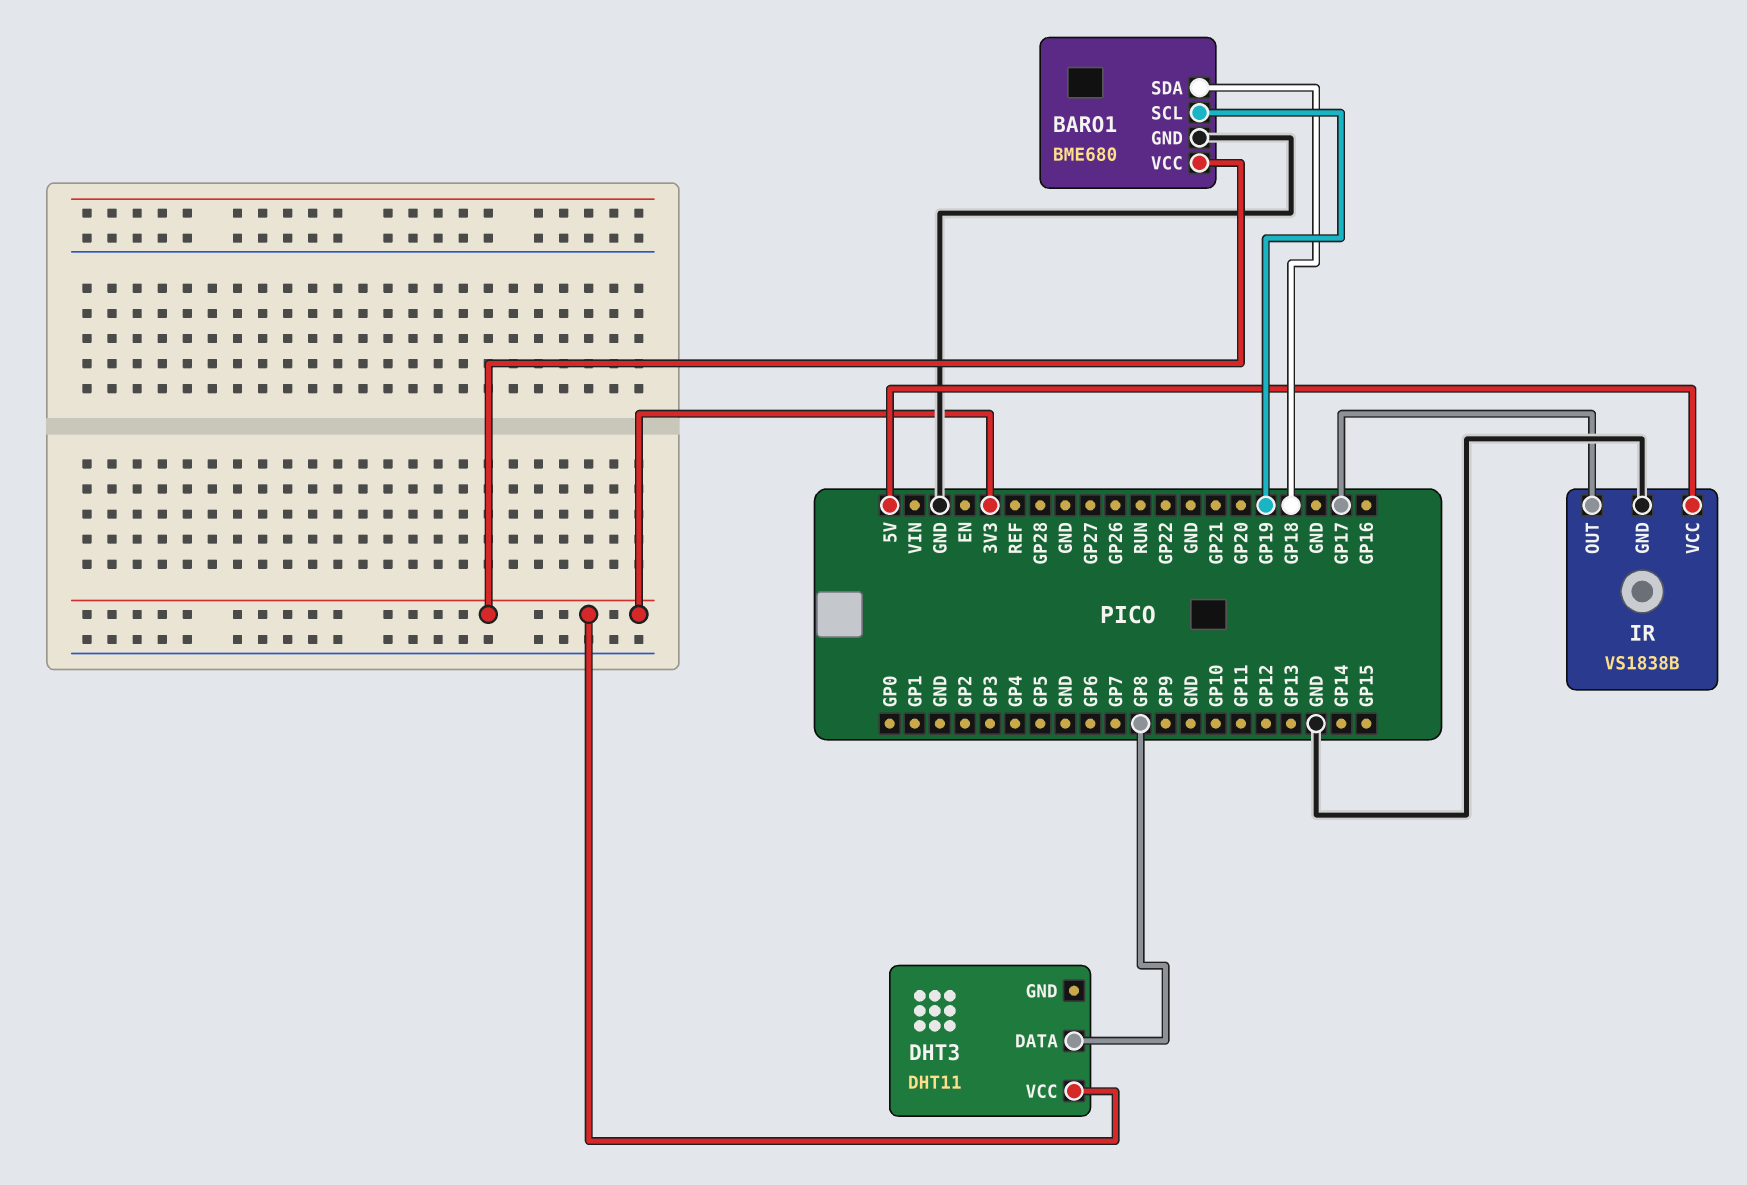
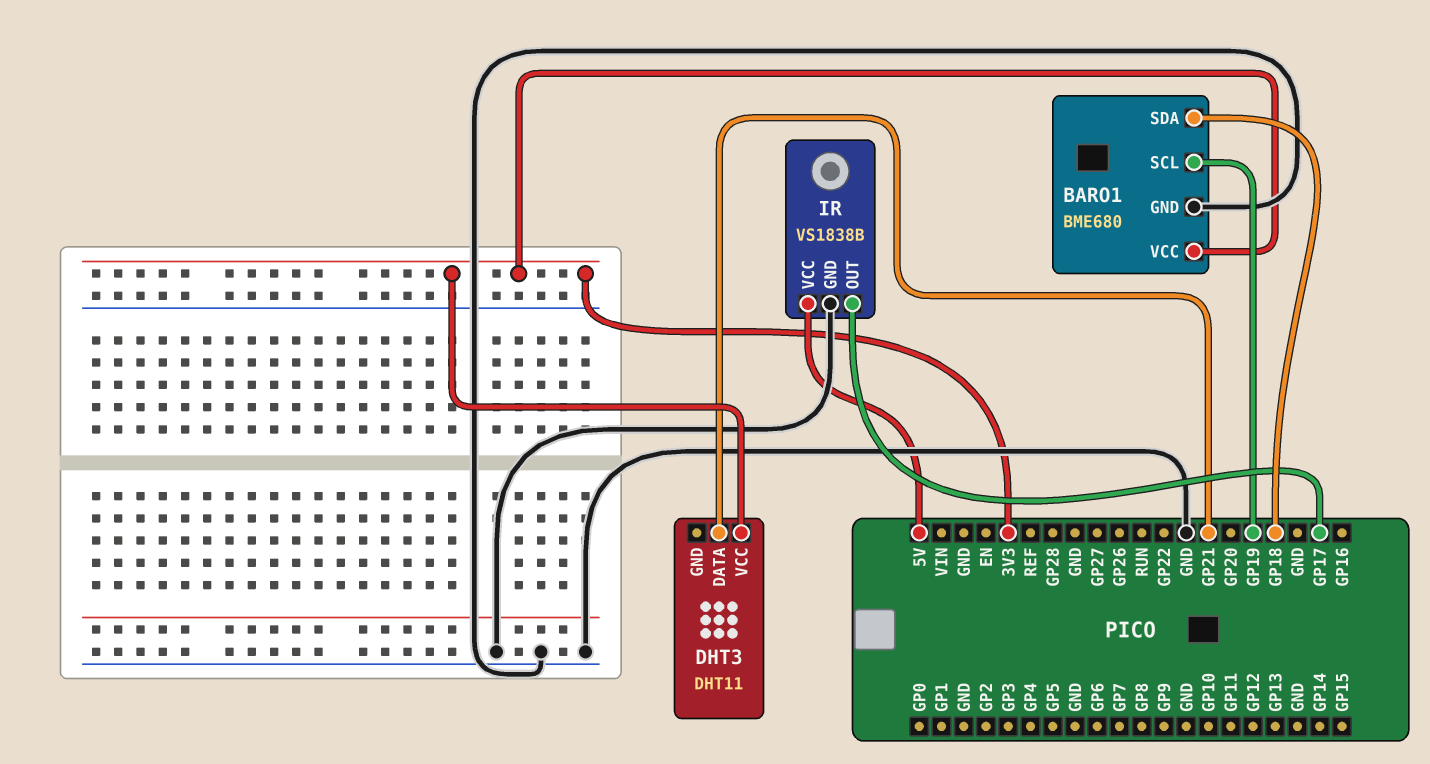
DHT3 pin DATA: GP8 -> GP21

